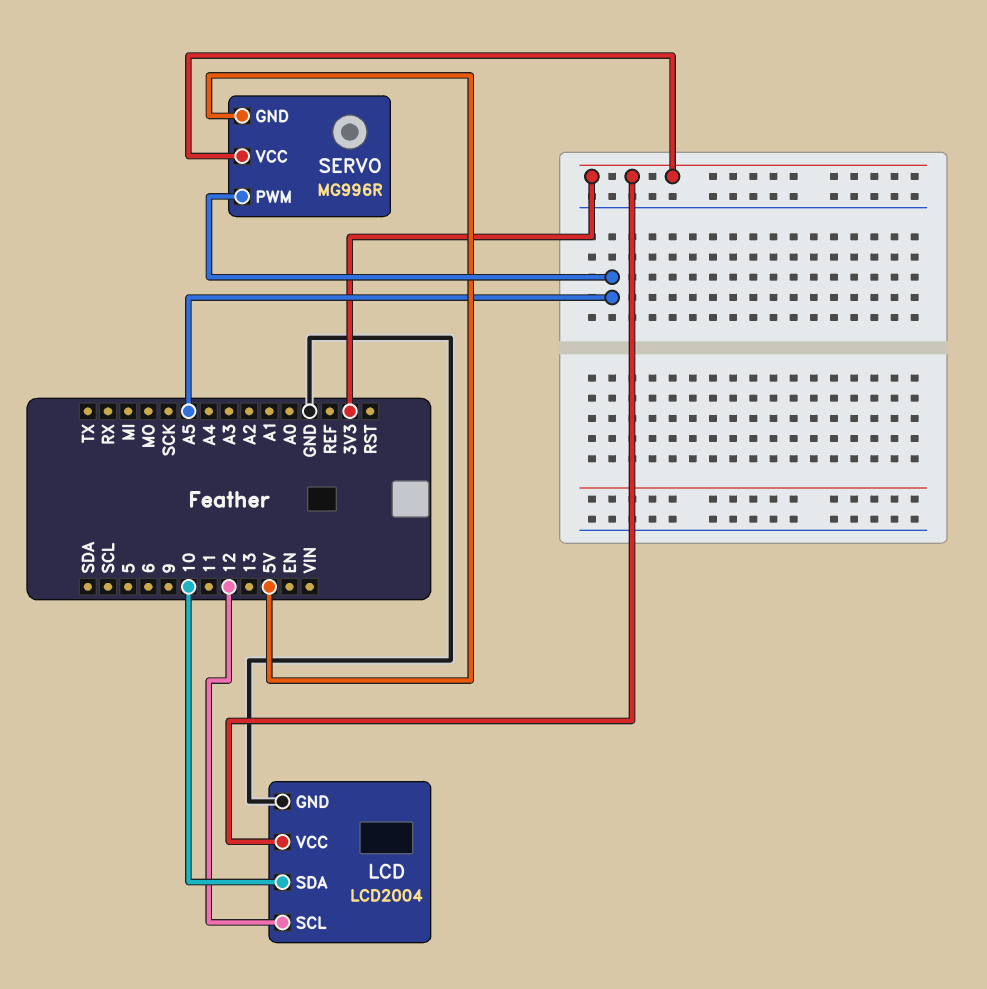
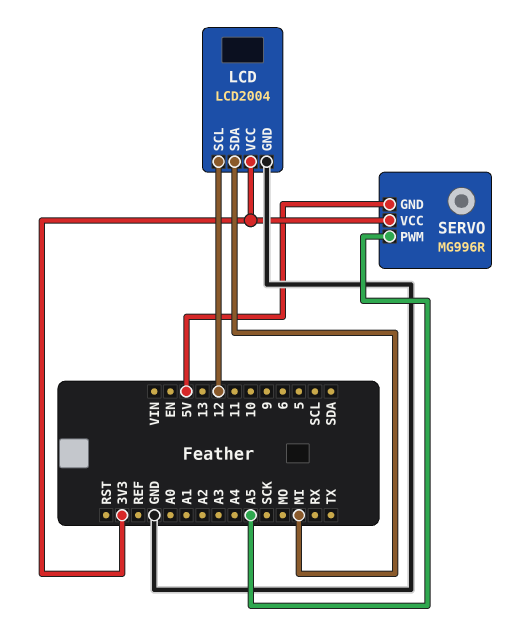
LCD pin SDA: 10 -> MI

